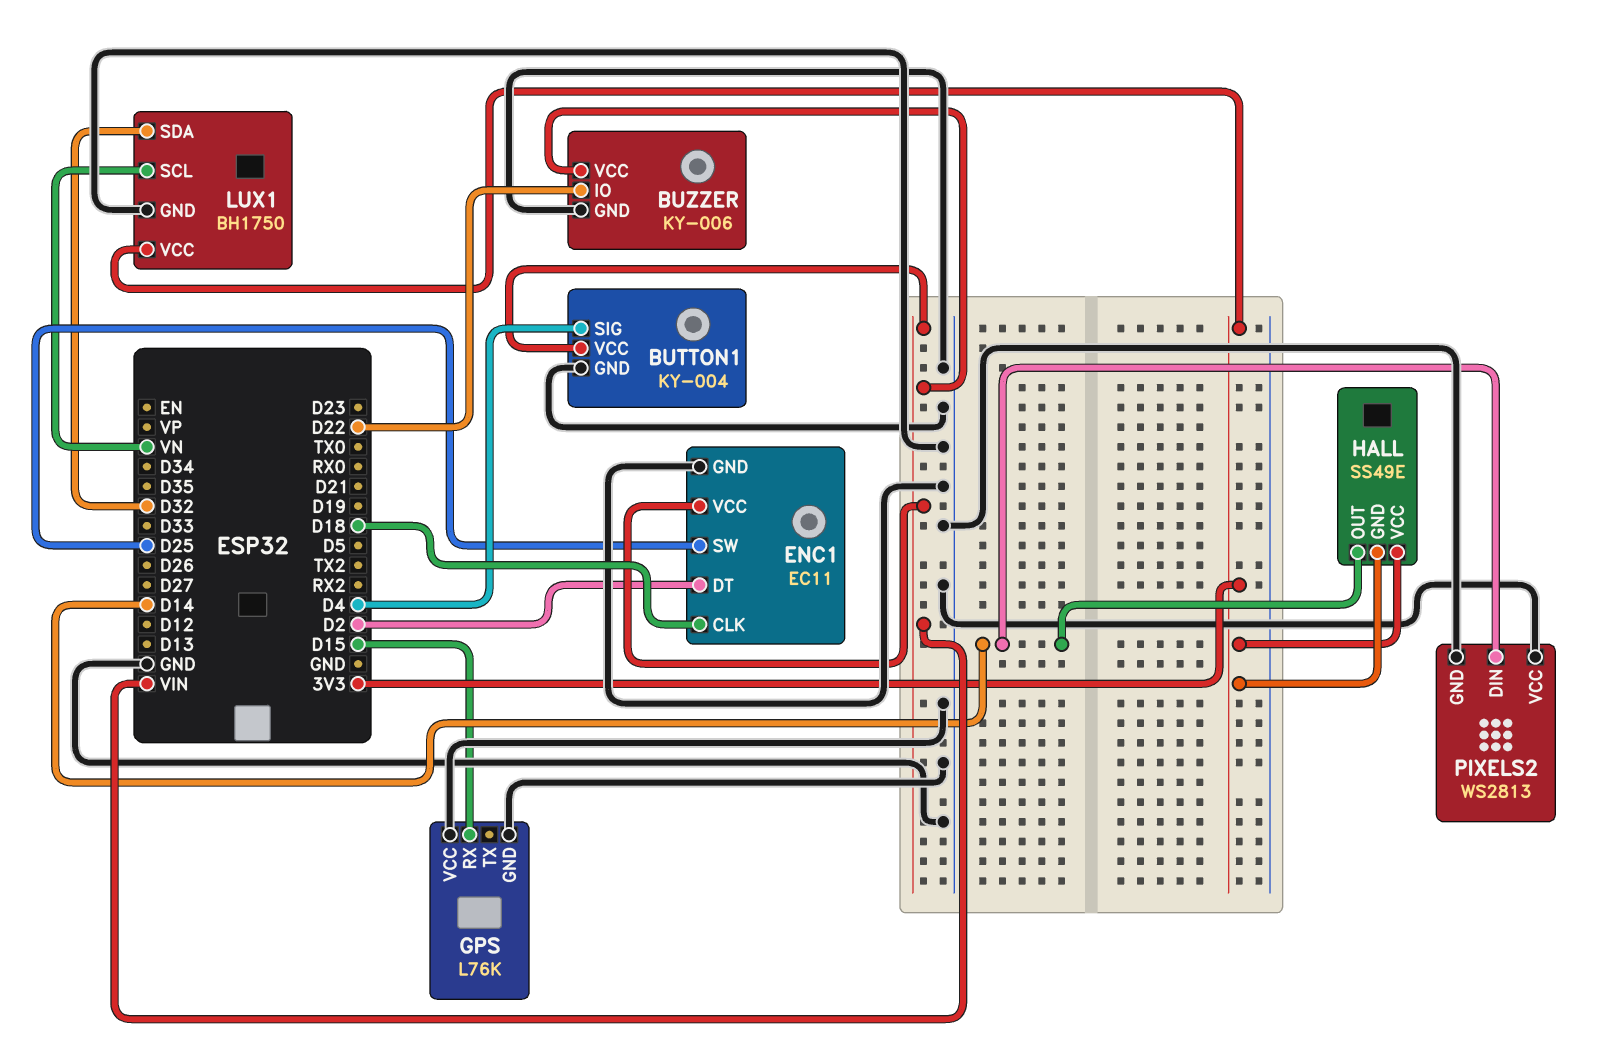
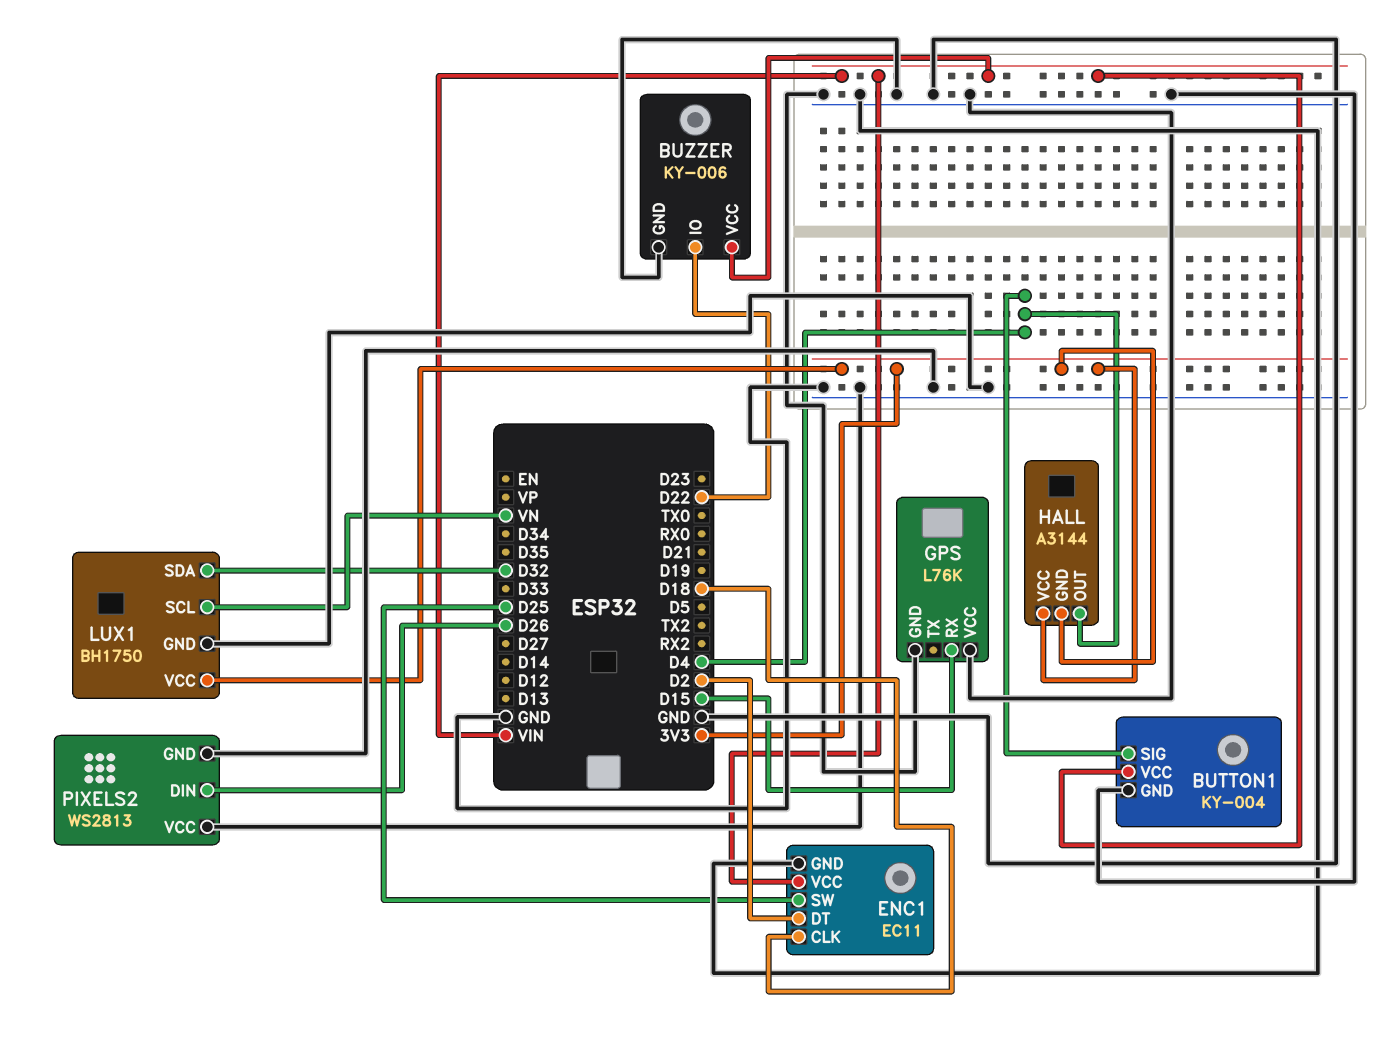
HALL: SS49E -> A3144
HALL pin OUT: D14 -> D4
PIXELS2 pin DIN: D14 -> D26

